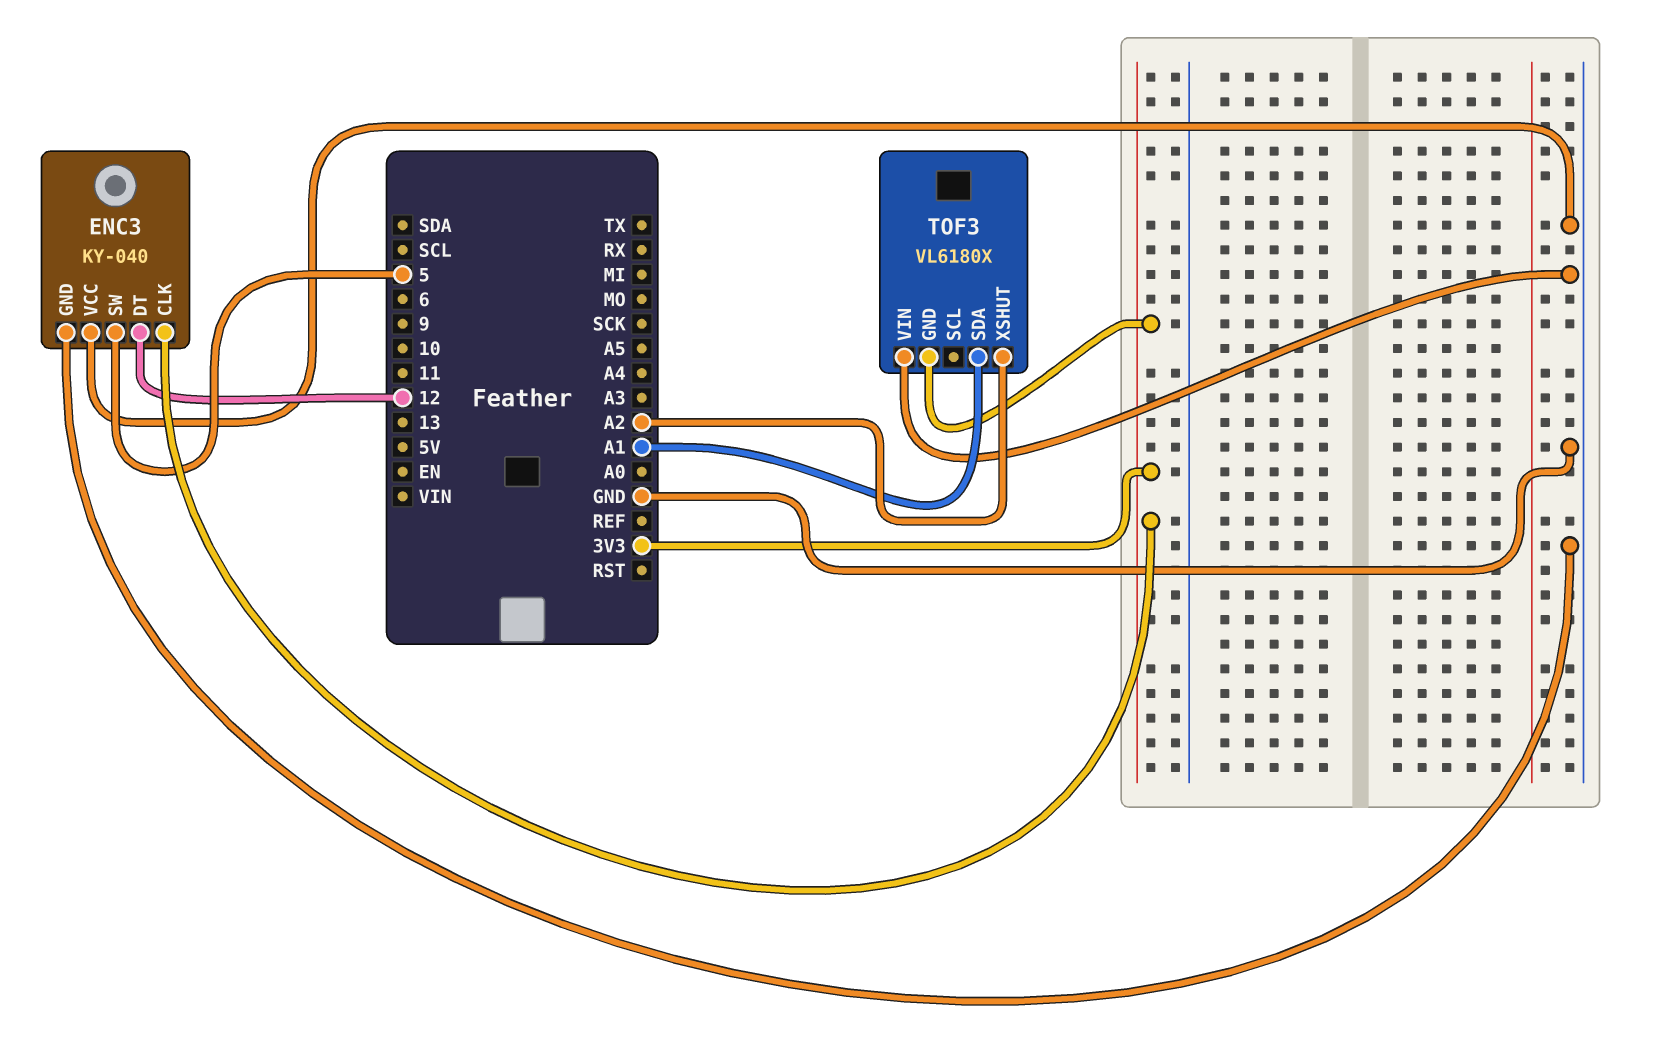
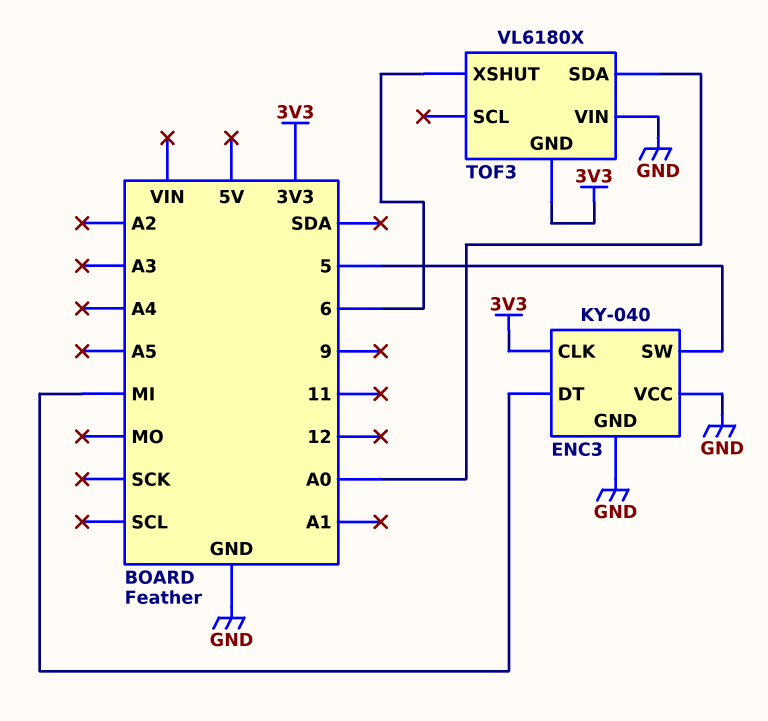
ENC3 pin DT: 12 -> MI
TOF3 pin SDA: A1 -> A0
TOF3 pin XSHUT: A2 -> 6

